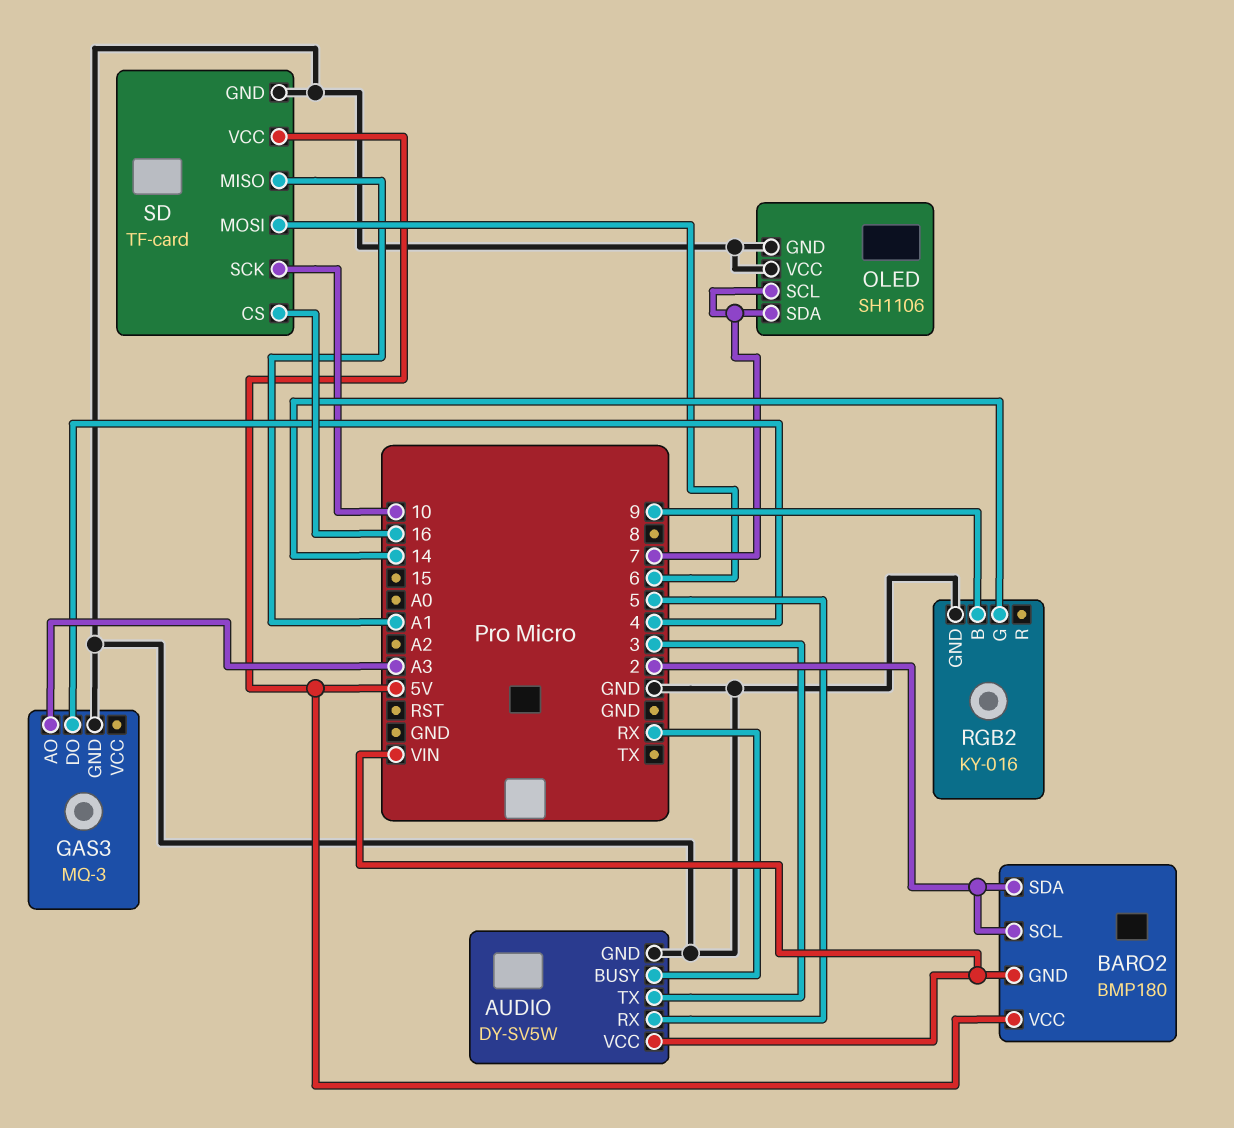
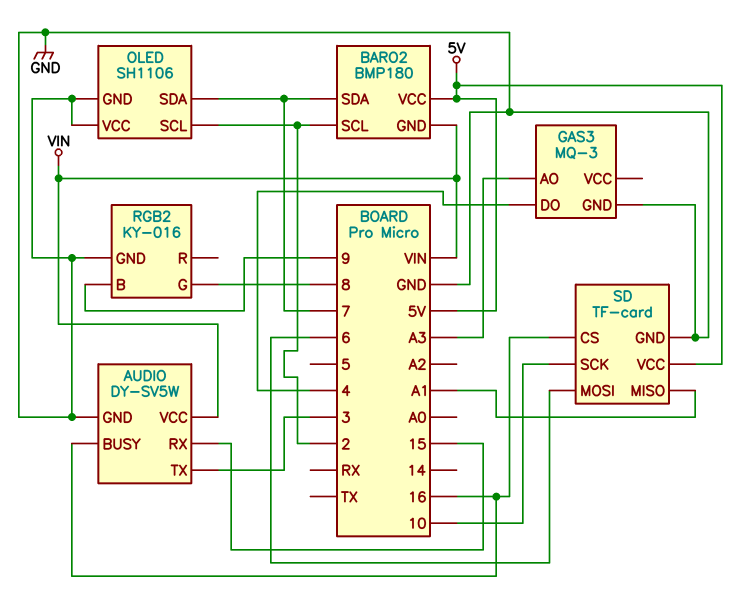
AUDIO pin BUSY: RX -> 16
AUDIO pin RX: 5 -> 15
BARO2 pin SDA: 2 -> 7
OLED pin SCL: 7 -> 2
RGB2 pin G: 14 -> 8

